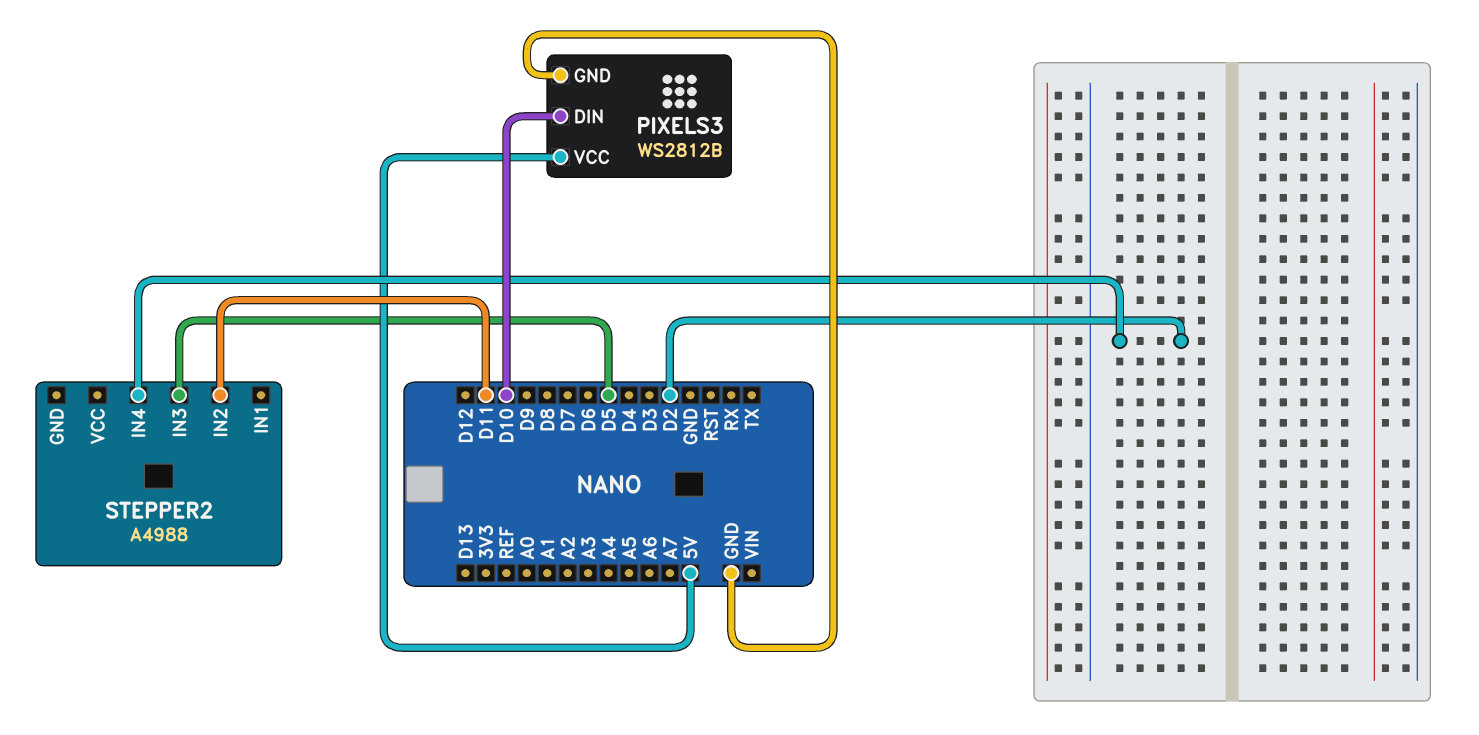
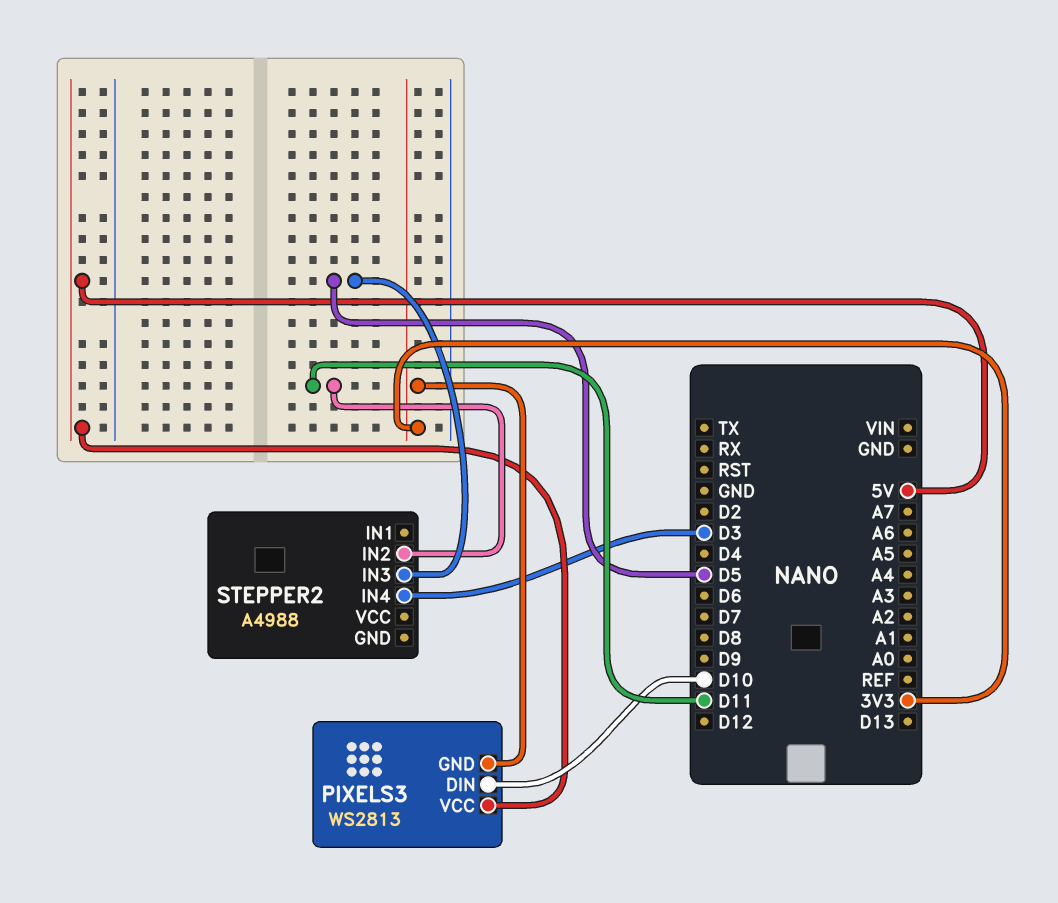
PIXELS3: WS2812B -> WS2813
PIXELS3 pin GND: GND -> 3V3
STEPPER2 pin IN4: D2 -> D3

